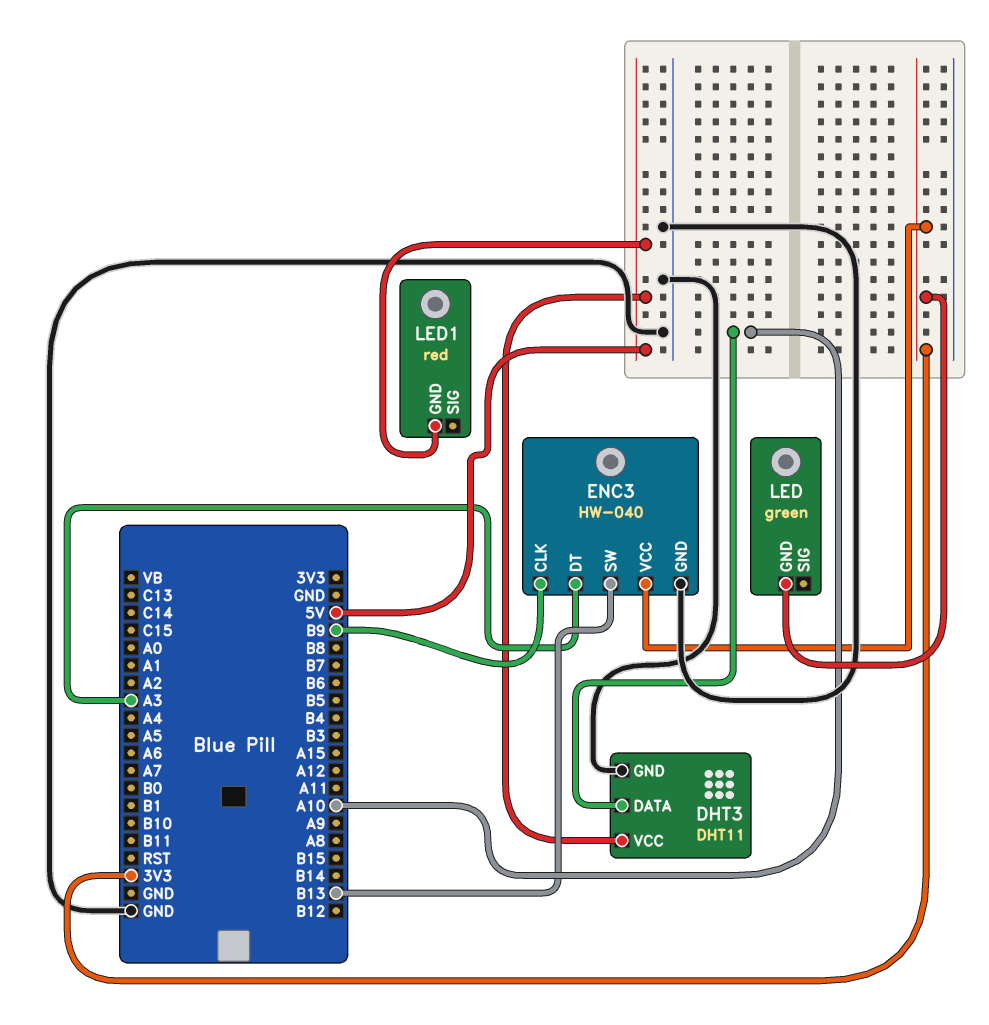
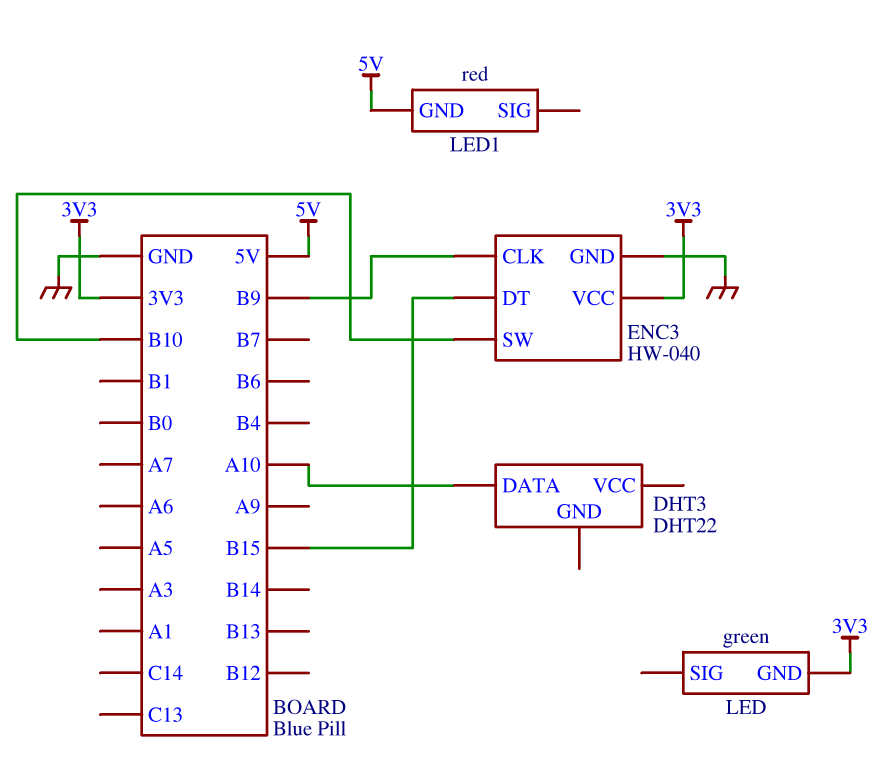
DHT3: DHT11 -> DHT22
DHT3 pin GND: GND -> none
DHT3 pin VCC: 5V -> none
ENC3 pin DT: A3 -> B15
ENC3 pin SW: B13 -> B10

